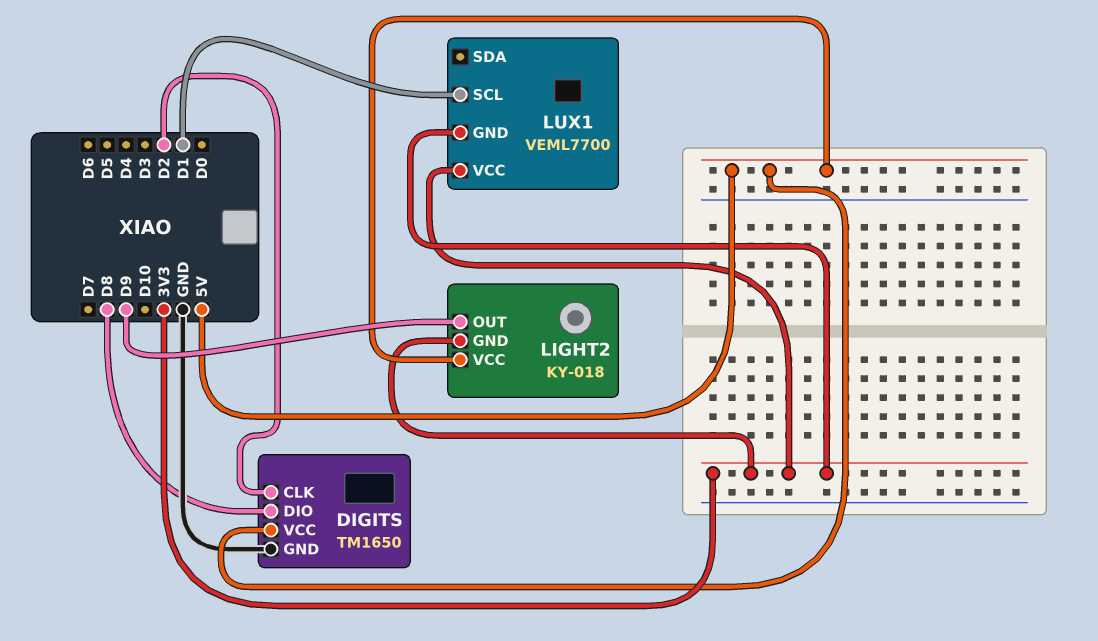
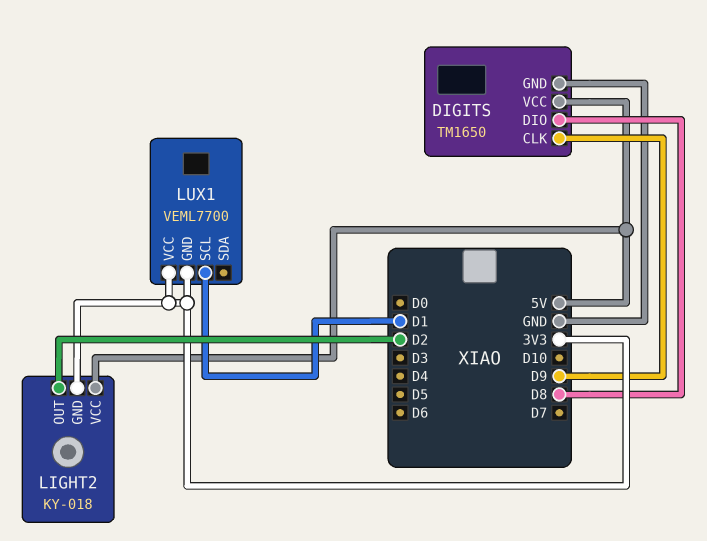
DIGITS pin CLK: D2 -> D9
LIGHT2 pin OUT: D9 -> D2

